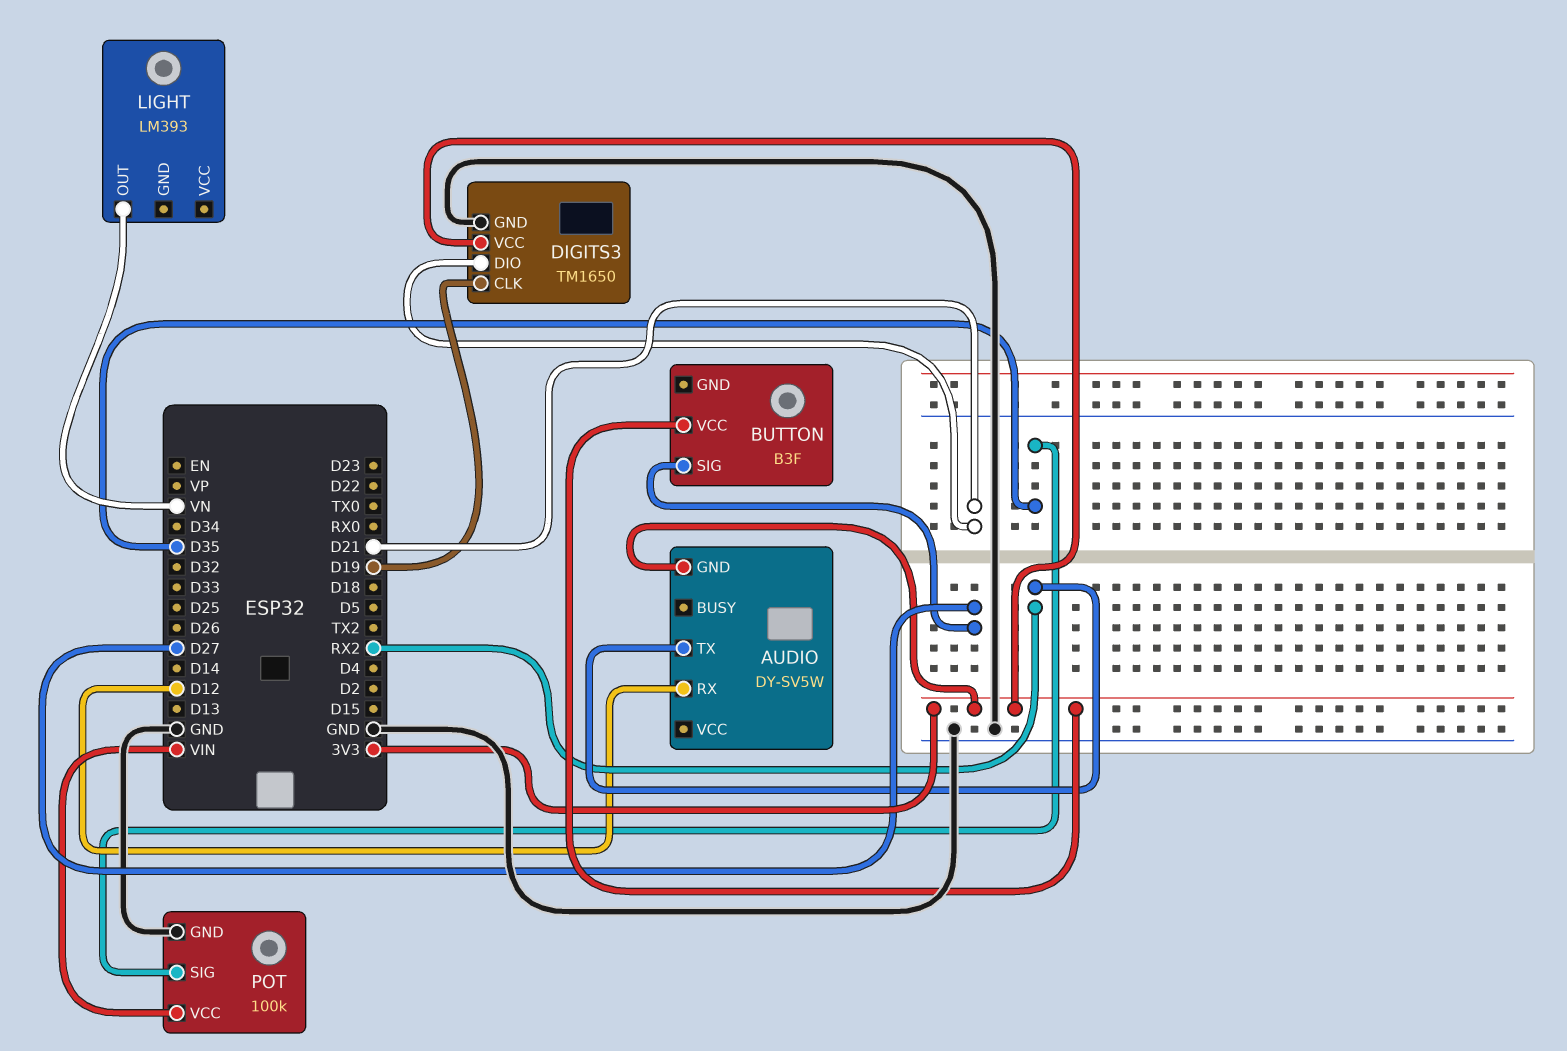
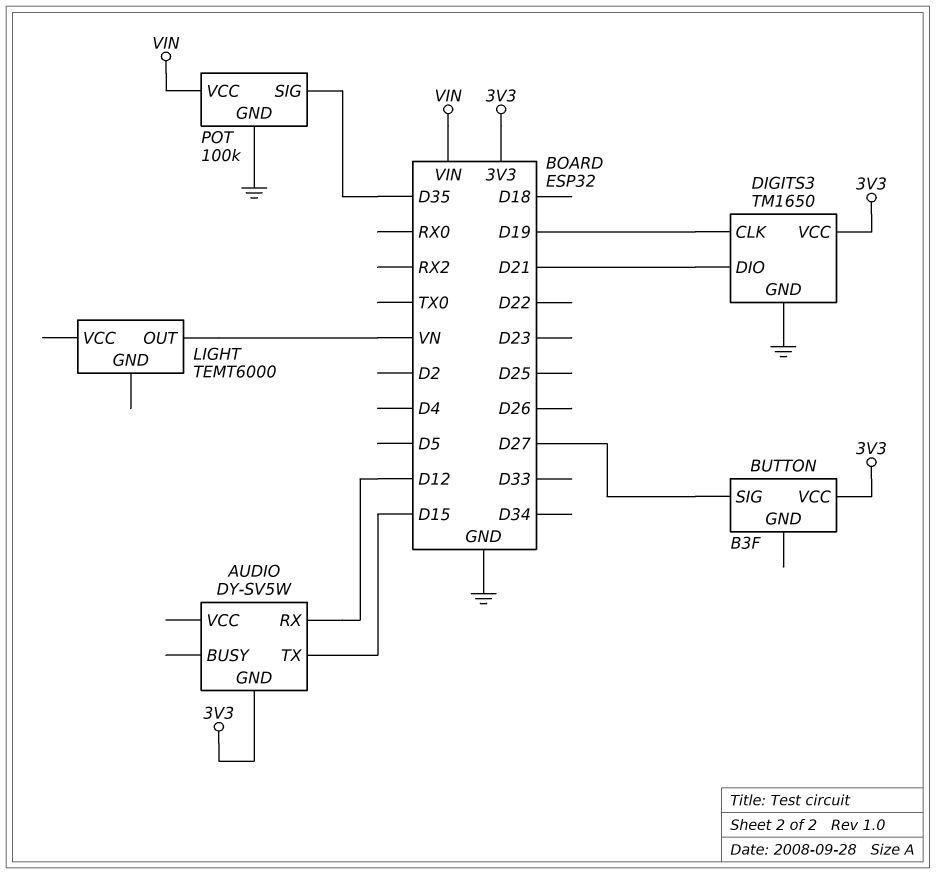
AUDIO pin TX: RX2 -> D15
LIGHT: LM393 -> TEMT6000

